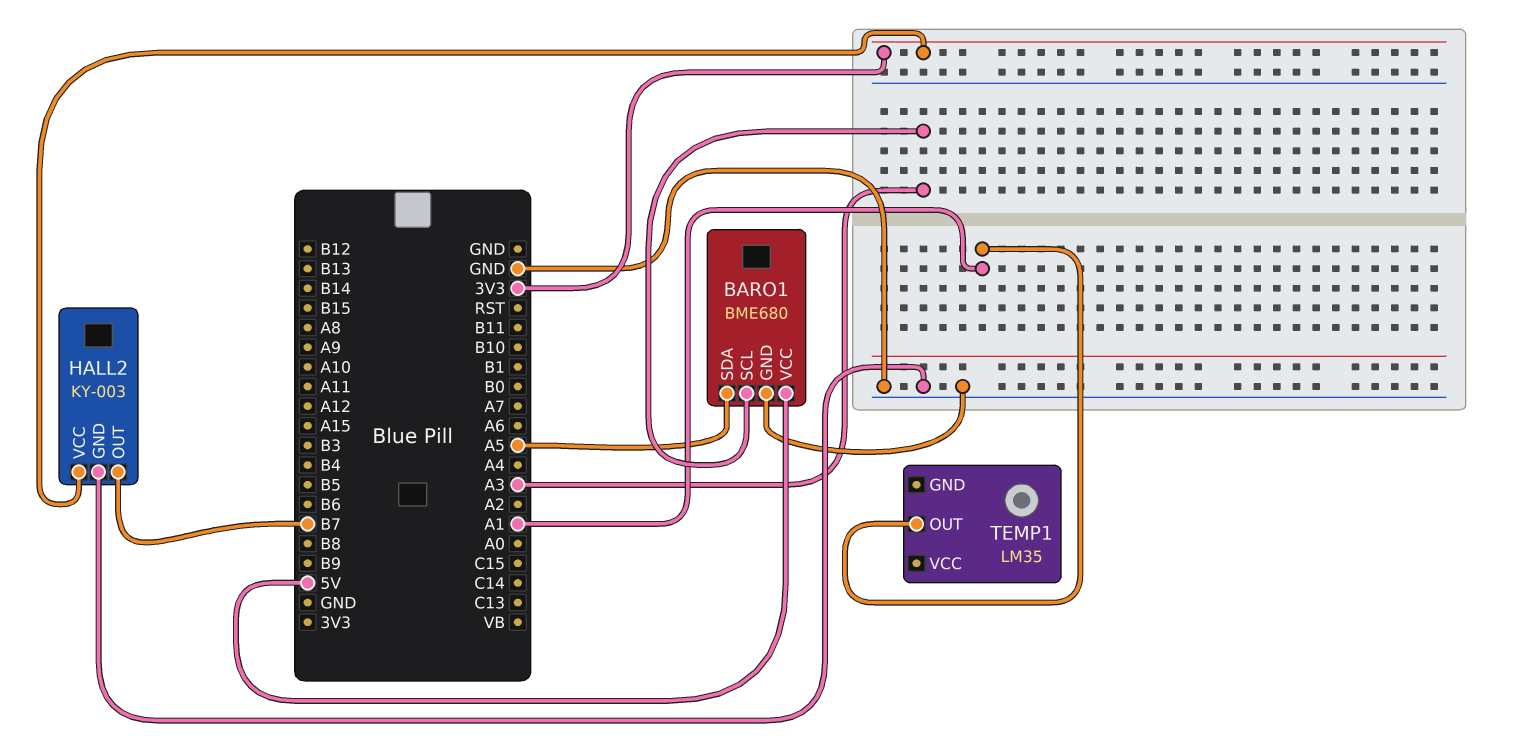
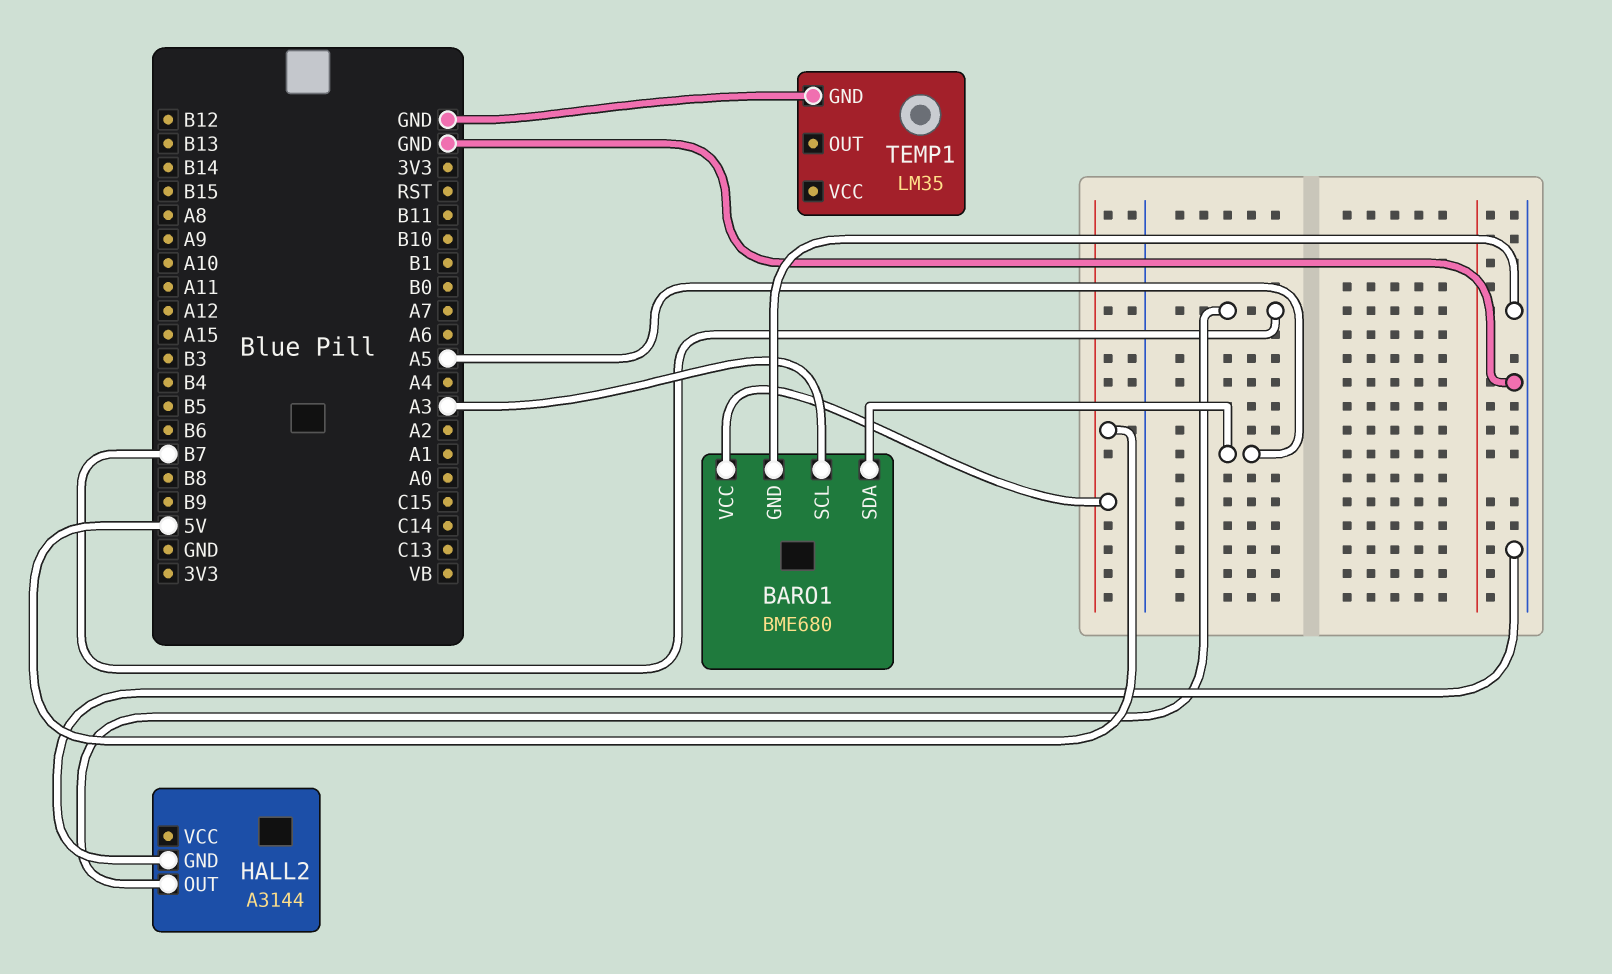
HALL2: KY-003 -> A3144
HALL2 pin VCC: 3V3 -> none
TEMP1 pin GND: none -> GND
TEMP1 pin OUT: A1 -> none

